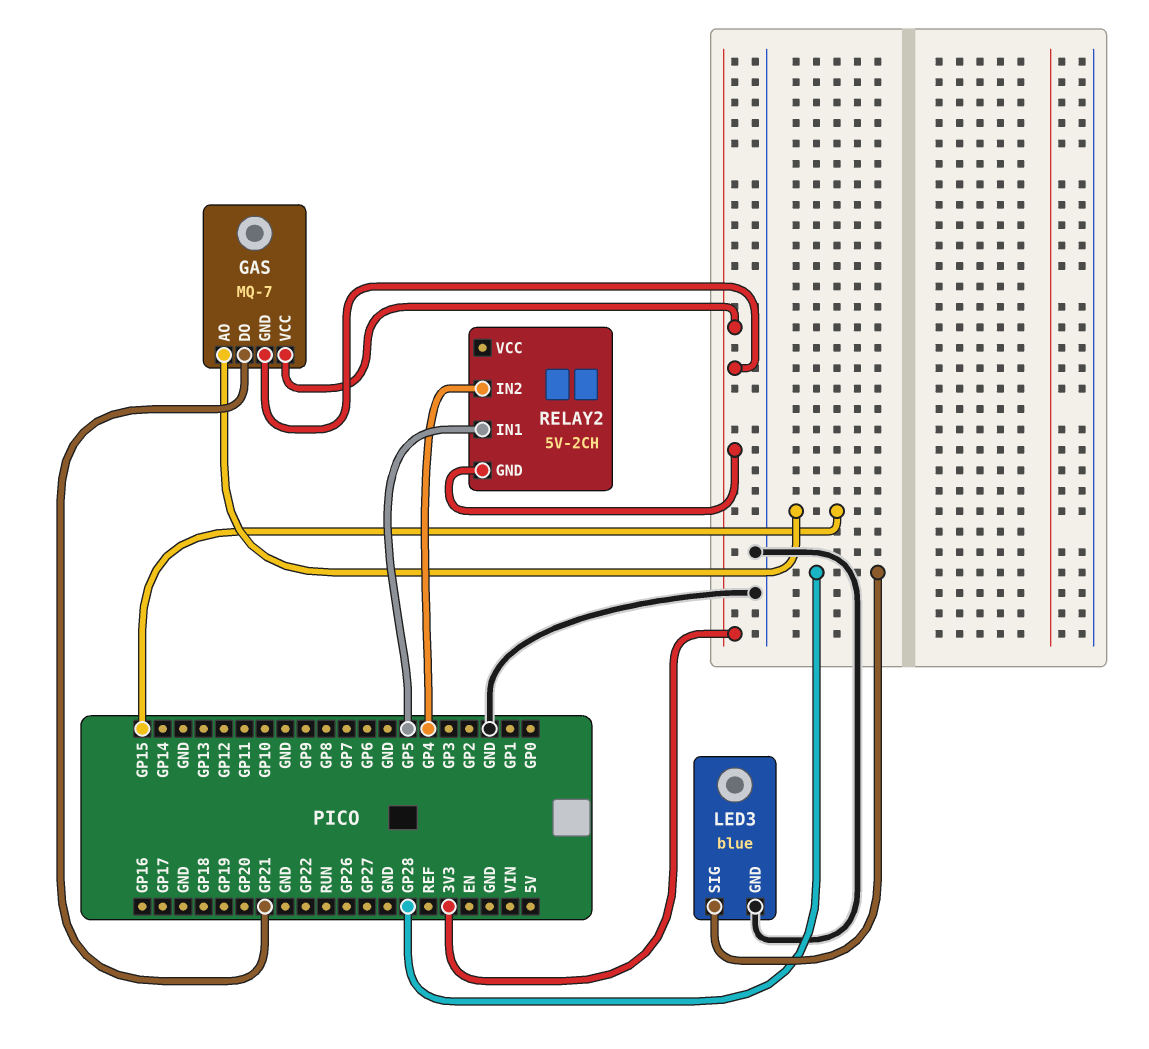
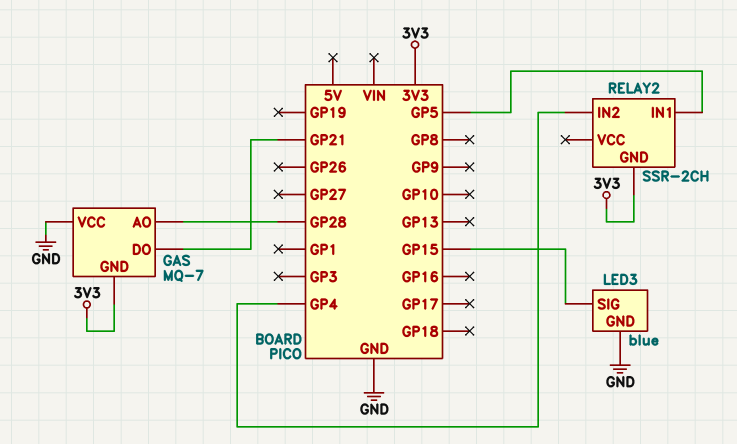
GAS pin AO: GP15 -> GP28
GAS pin VCC: 3V3 -> GND
LED3 pin SIG: GP28 -> GP15
RELAY2: 5V-2CH -> SSR-2CH

